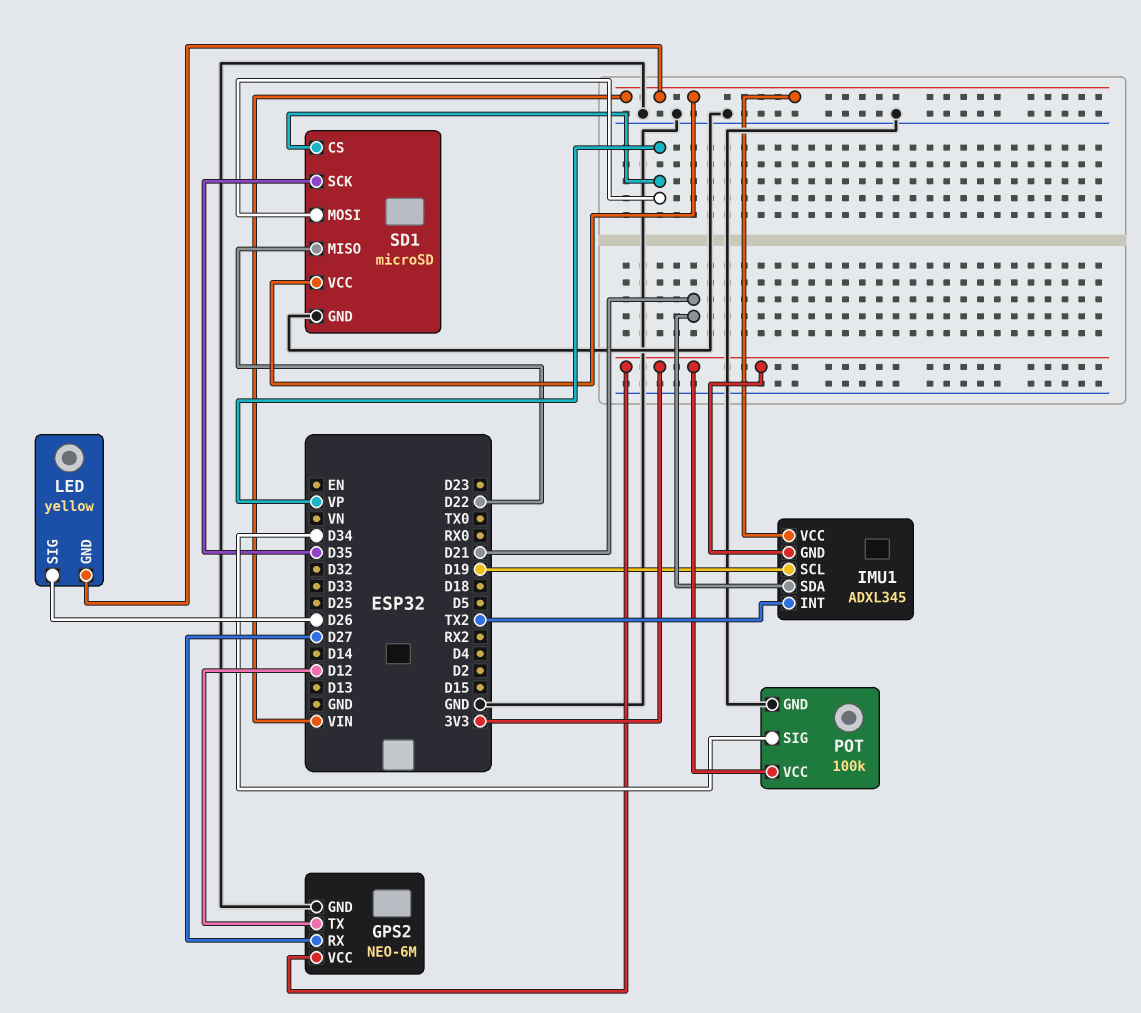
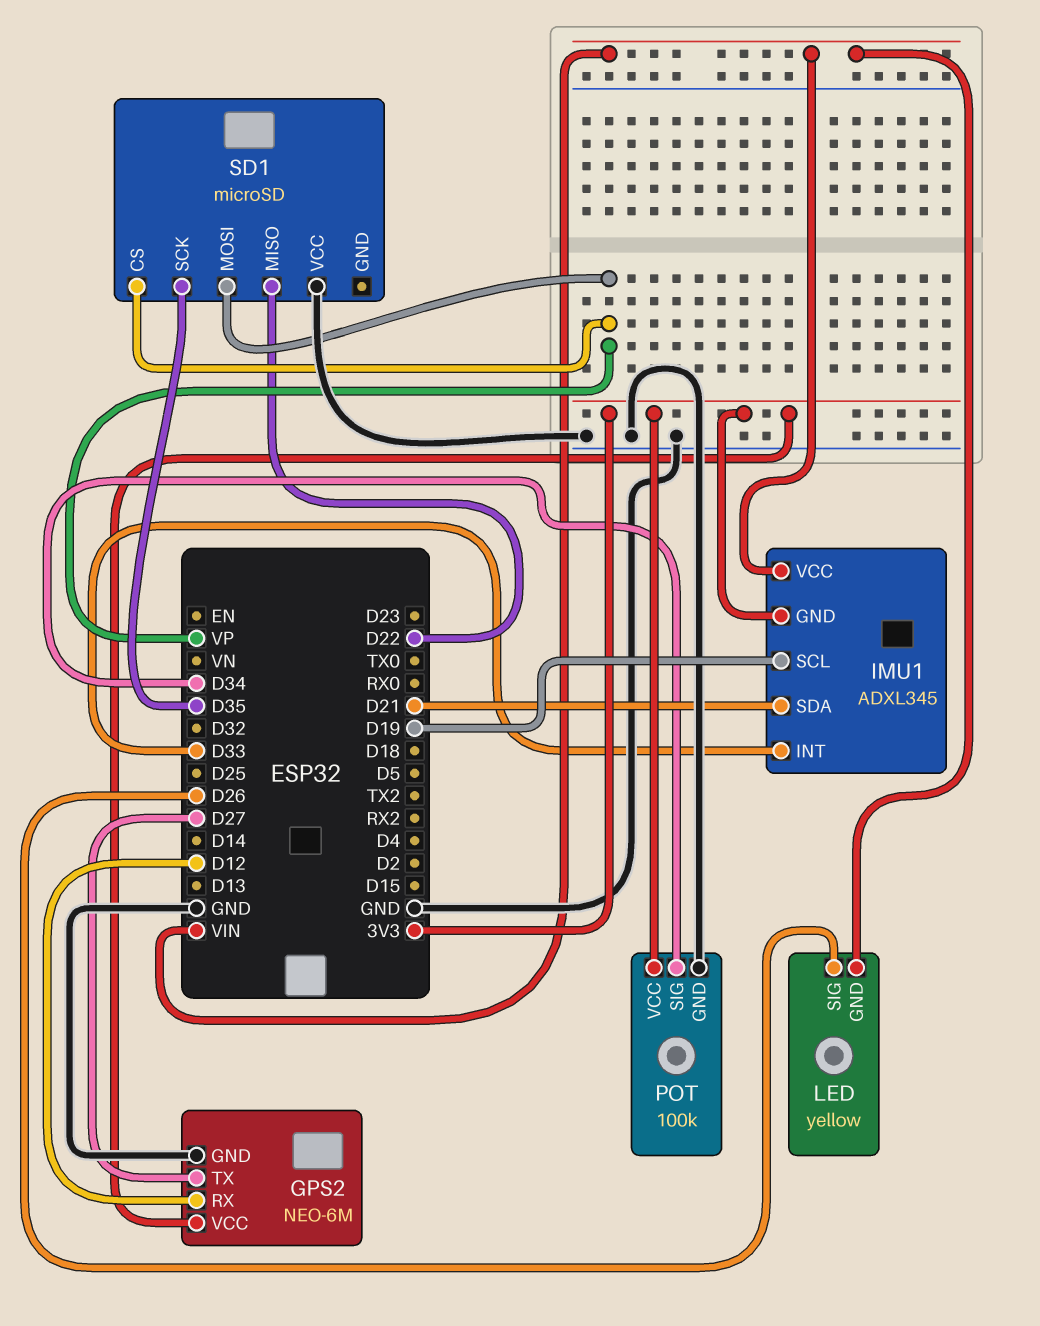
GPS2 pin RX: D27 -> D12
GPS2 pin TX: D12 -> D27
IMU1 pin INT: TX2 -> D33
SD1 pin GND: GND -> none
SD1 pin VCC: VIN -> GND

